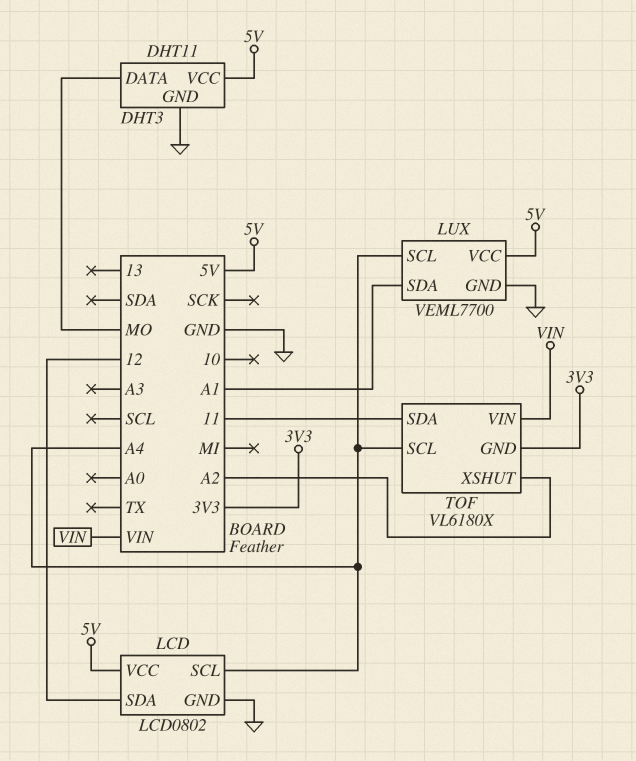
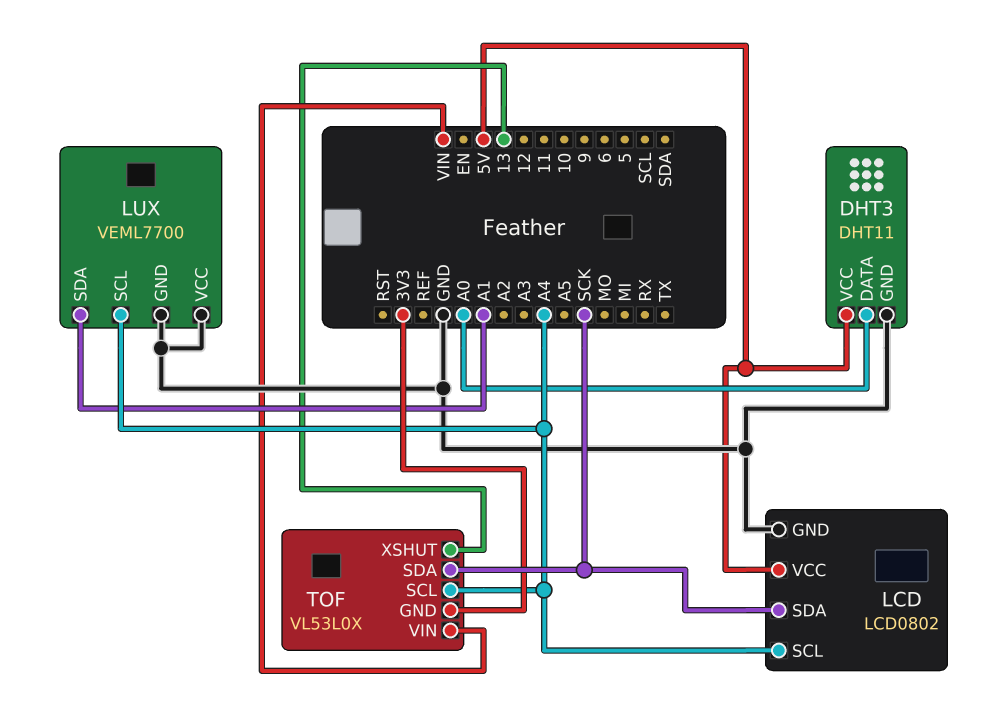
DHT3 pin DATA: MO -> A0
LCD pin SDA: 12 -> SCK
LUX pin VCC: 5V -> GND
TOF: VL6180X -> VL53L0X
TOF pin SDA: 11 -> SCK
TOF pin XSHUT: A2 -> 13

